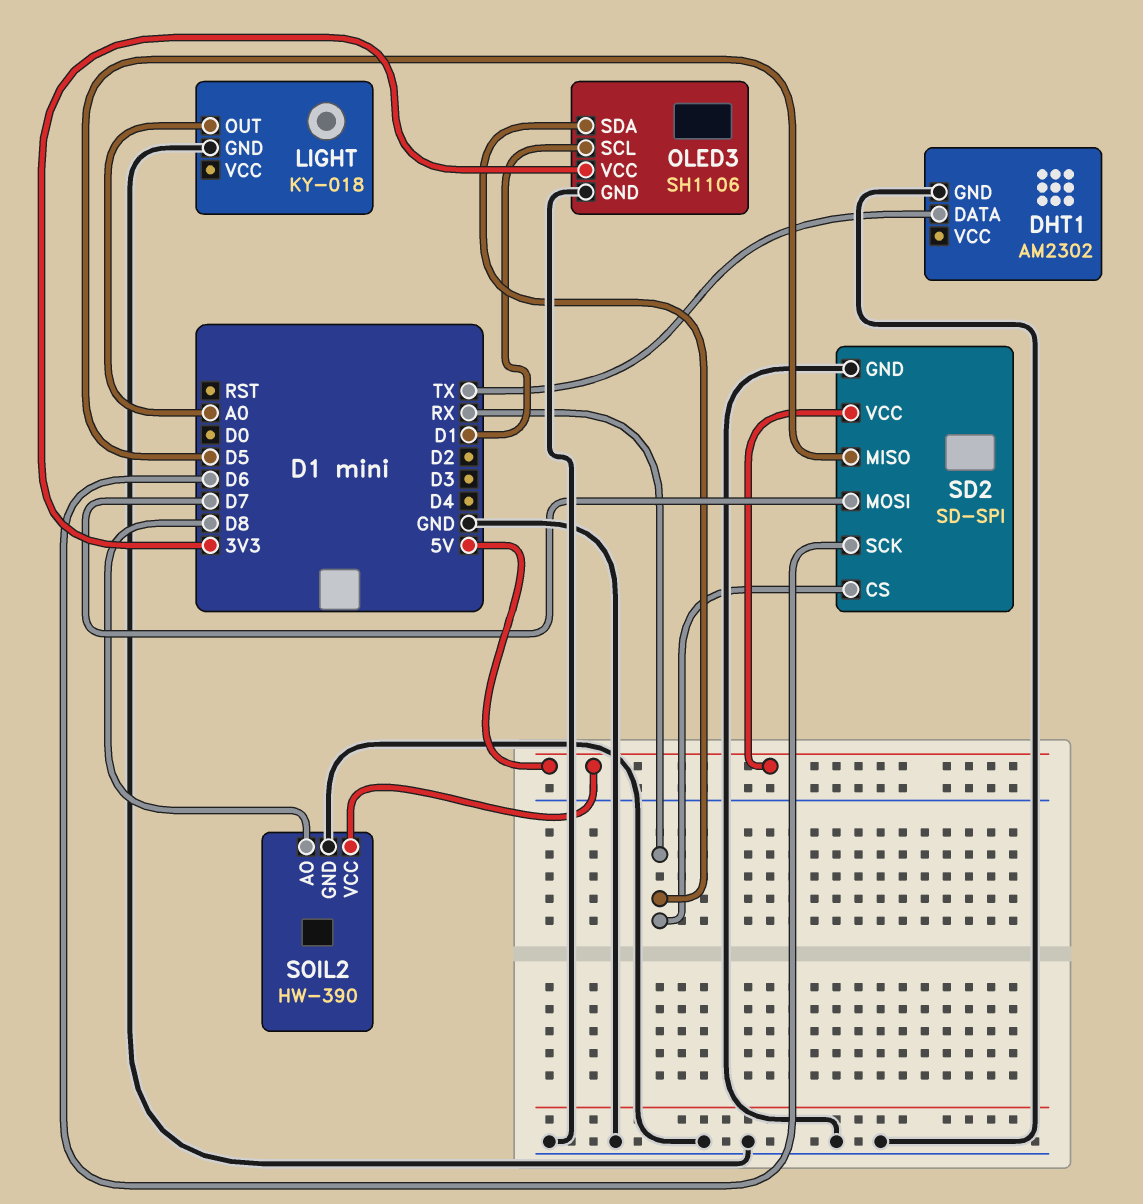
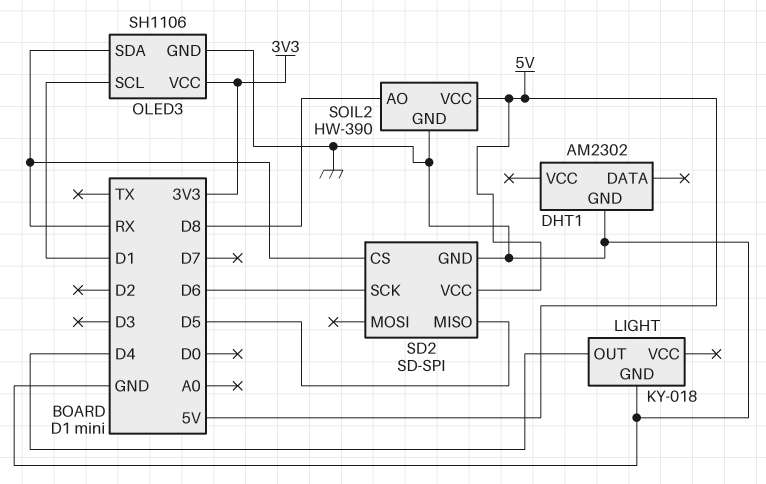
DHT1 pin DATA: TX -> none
LIGHT pin OUT: A0 -> D4
SD2 pin MOSI: D7 -> none

